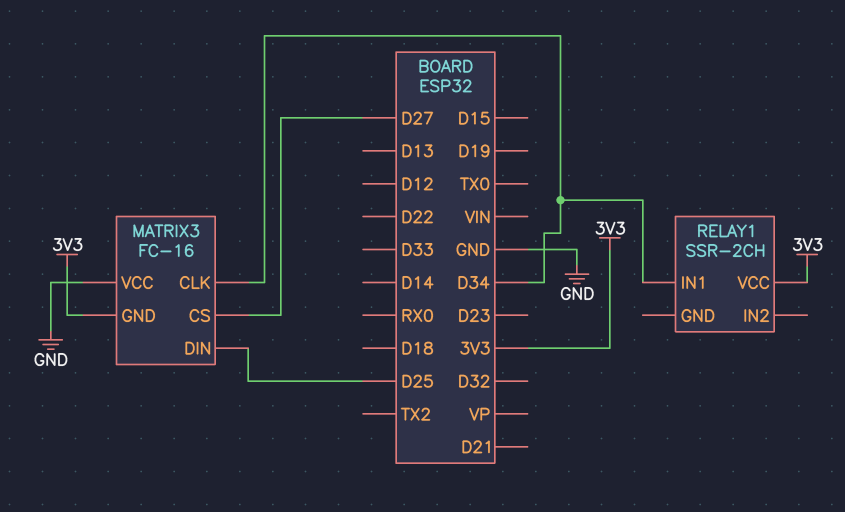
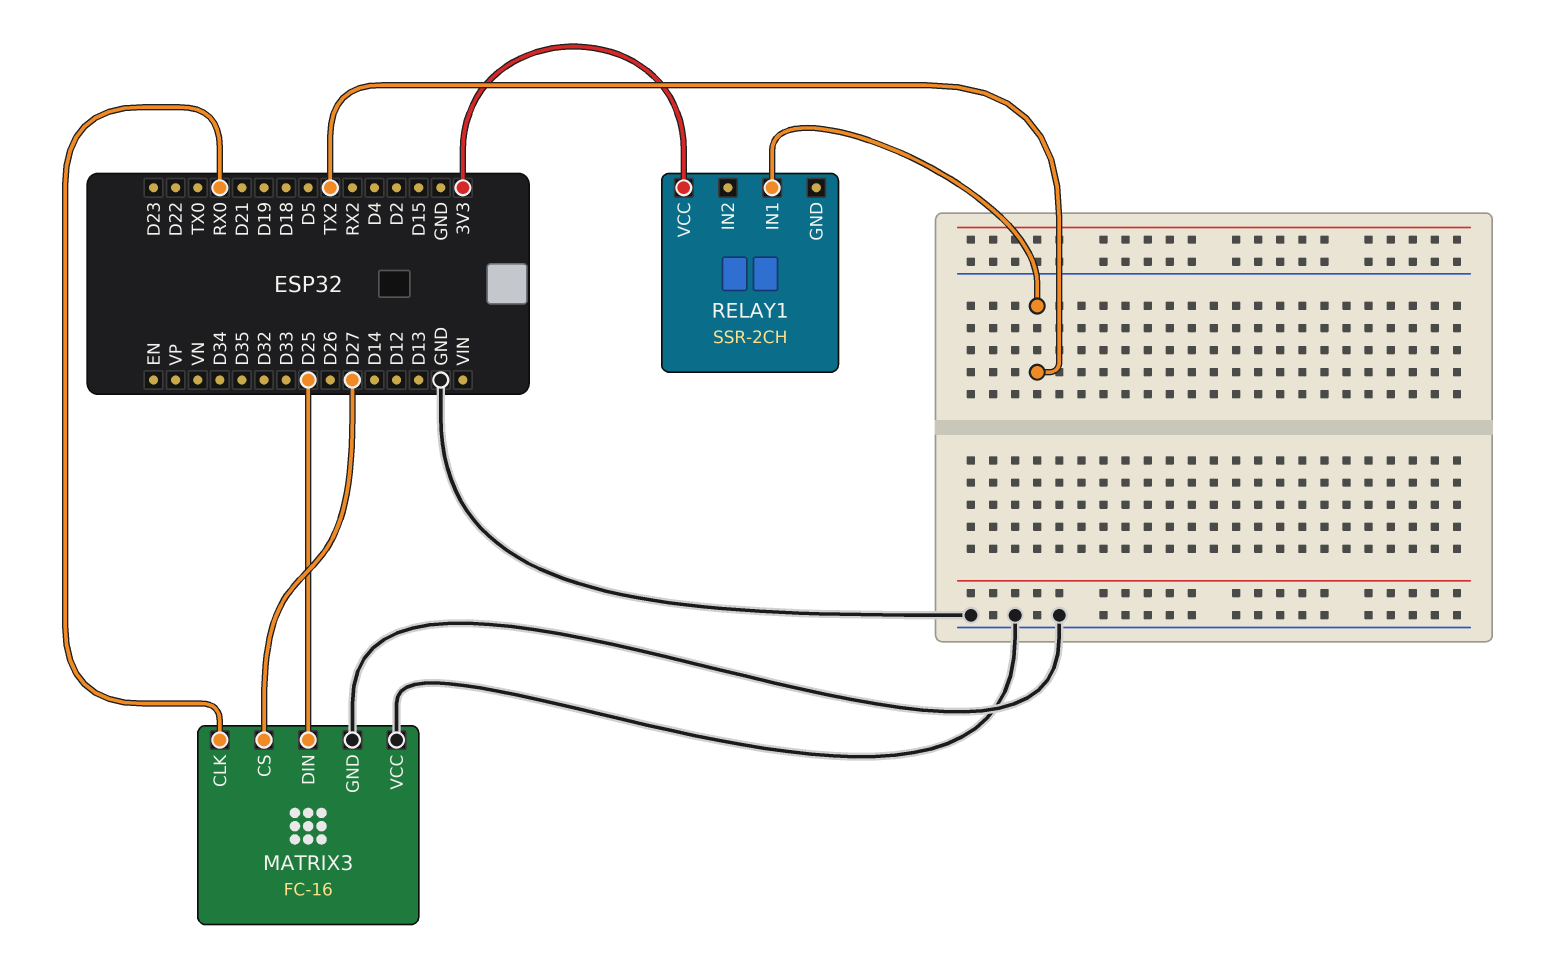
MATRIX3 pin CLK: D34 -> RX0
MATRIX3 pin GND: 3V3 -> GND
RELAY1 pin IN1: D34 -> TX2

